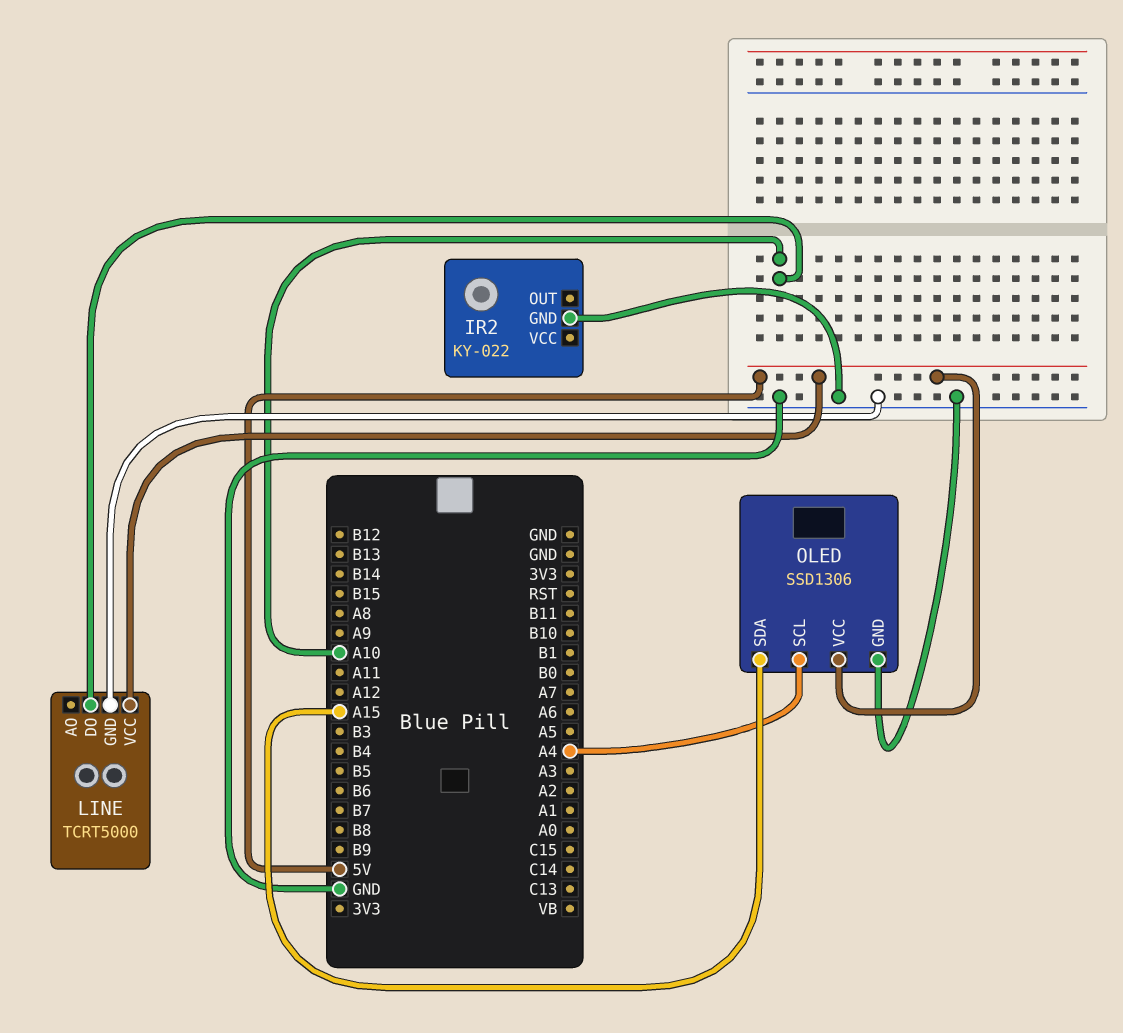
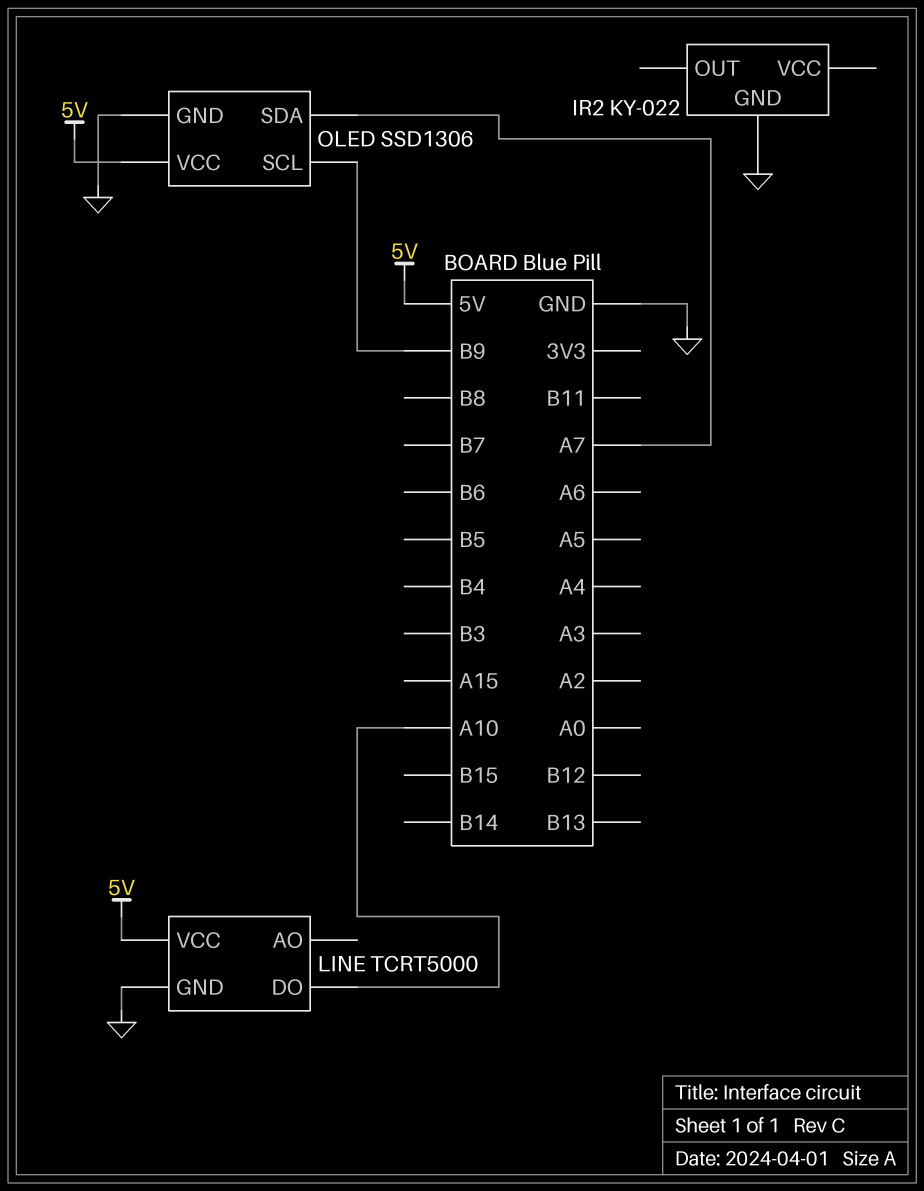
OLED pin SCL: A4 -> B9
OLED pin SDA: A15 -> A7

